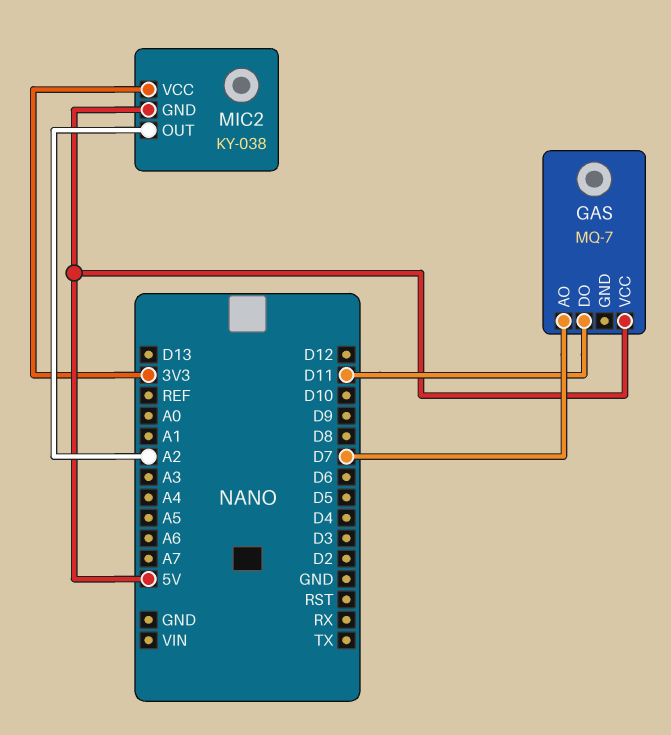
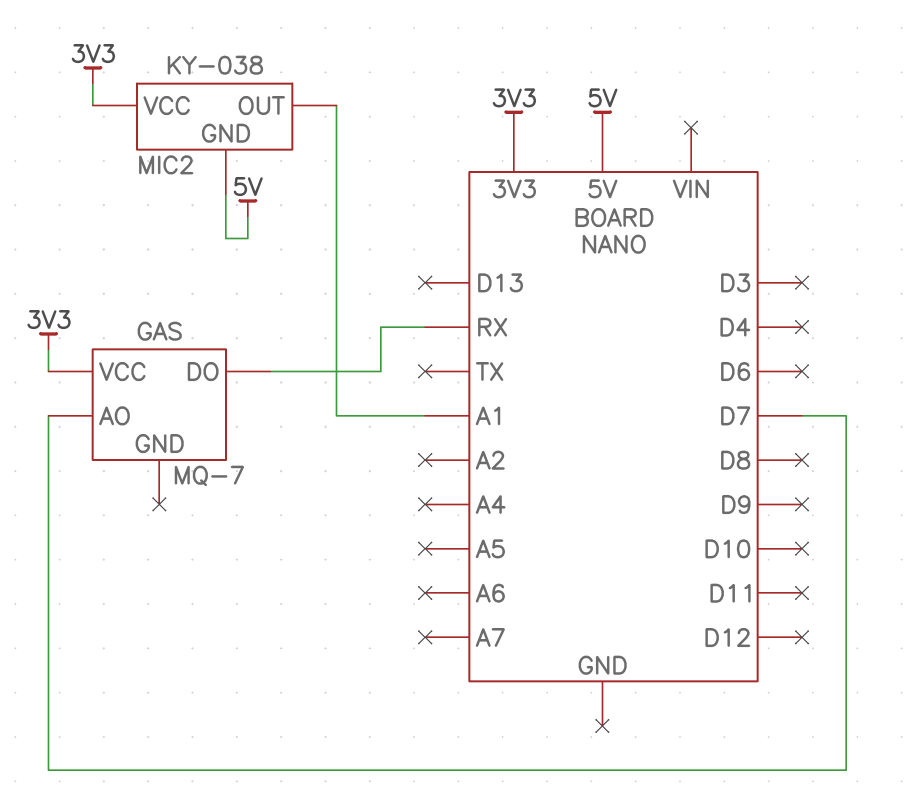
GAS pin DO: D11 -> RX
GAS pin VCC: 5V -> 3V3
MIC2 pin OUT: A2 -> A1

